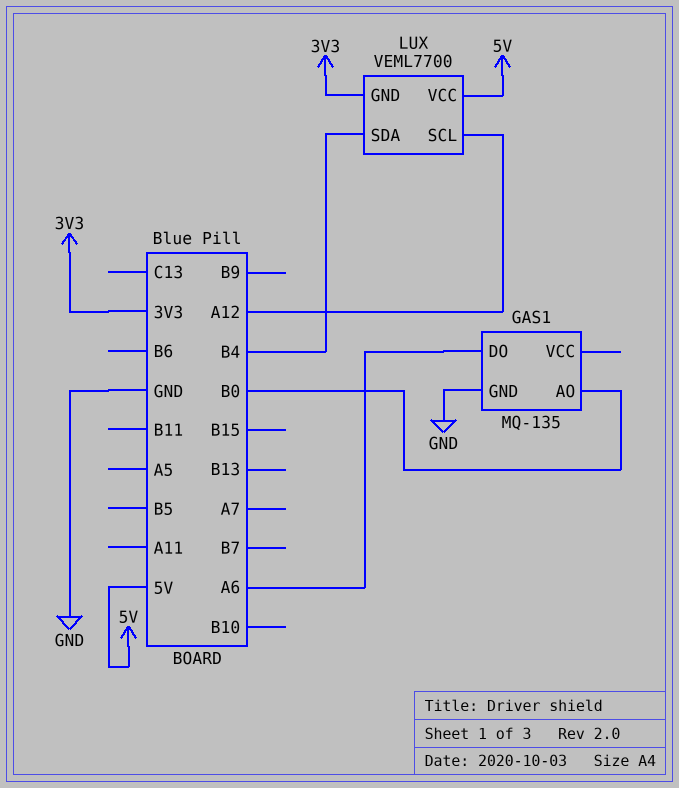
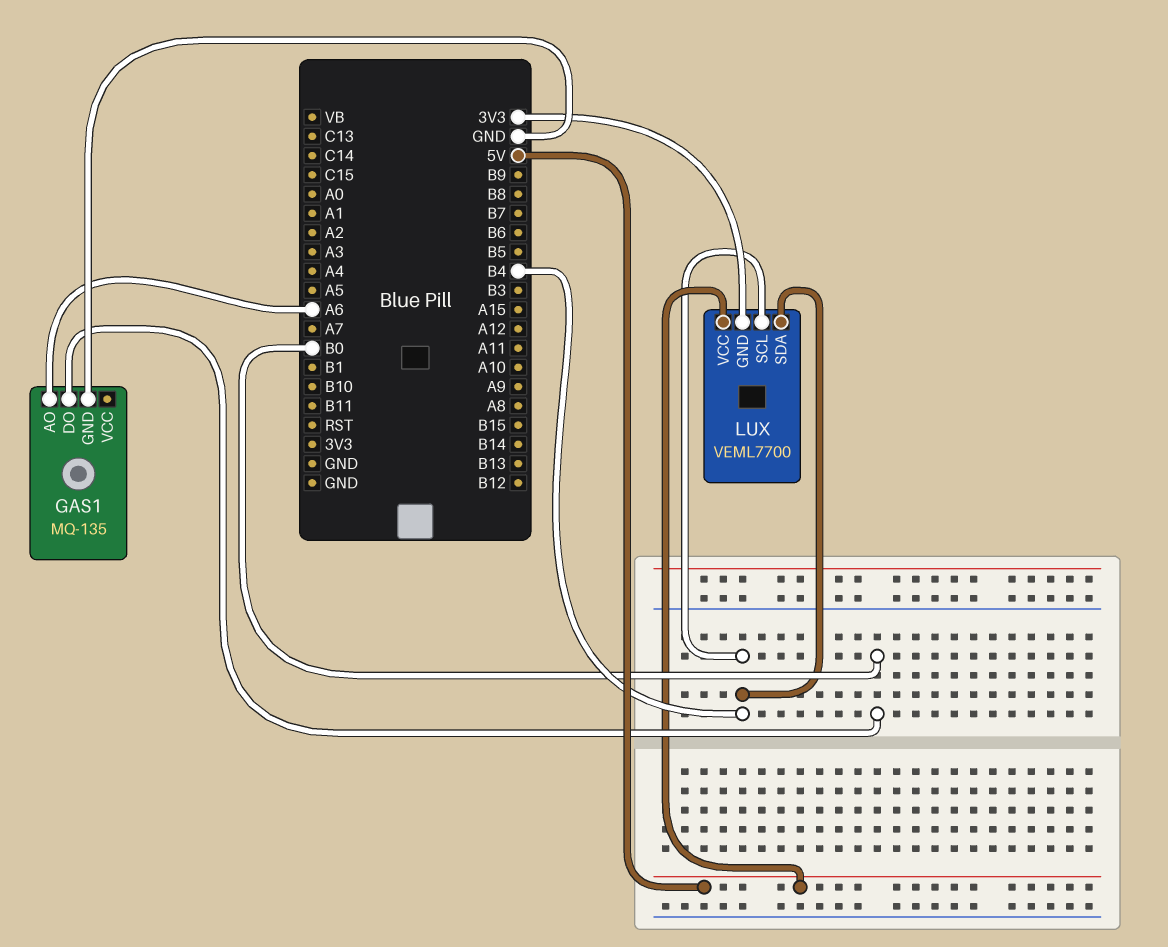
GAS1 pin AO: B0 -> A6
GAS1 pin DO: A6 -> B0
LUX pin SCL: A12 -> B4

